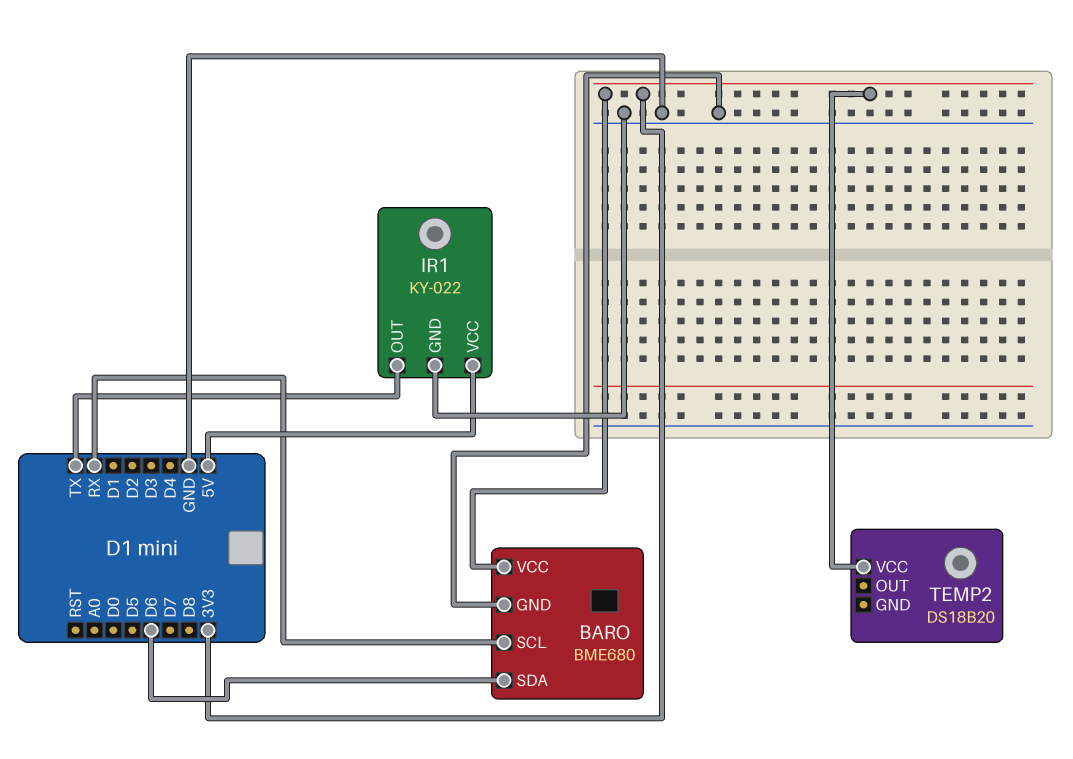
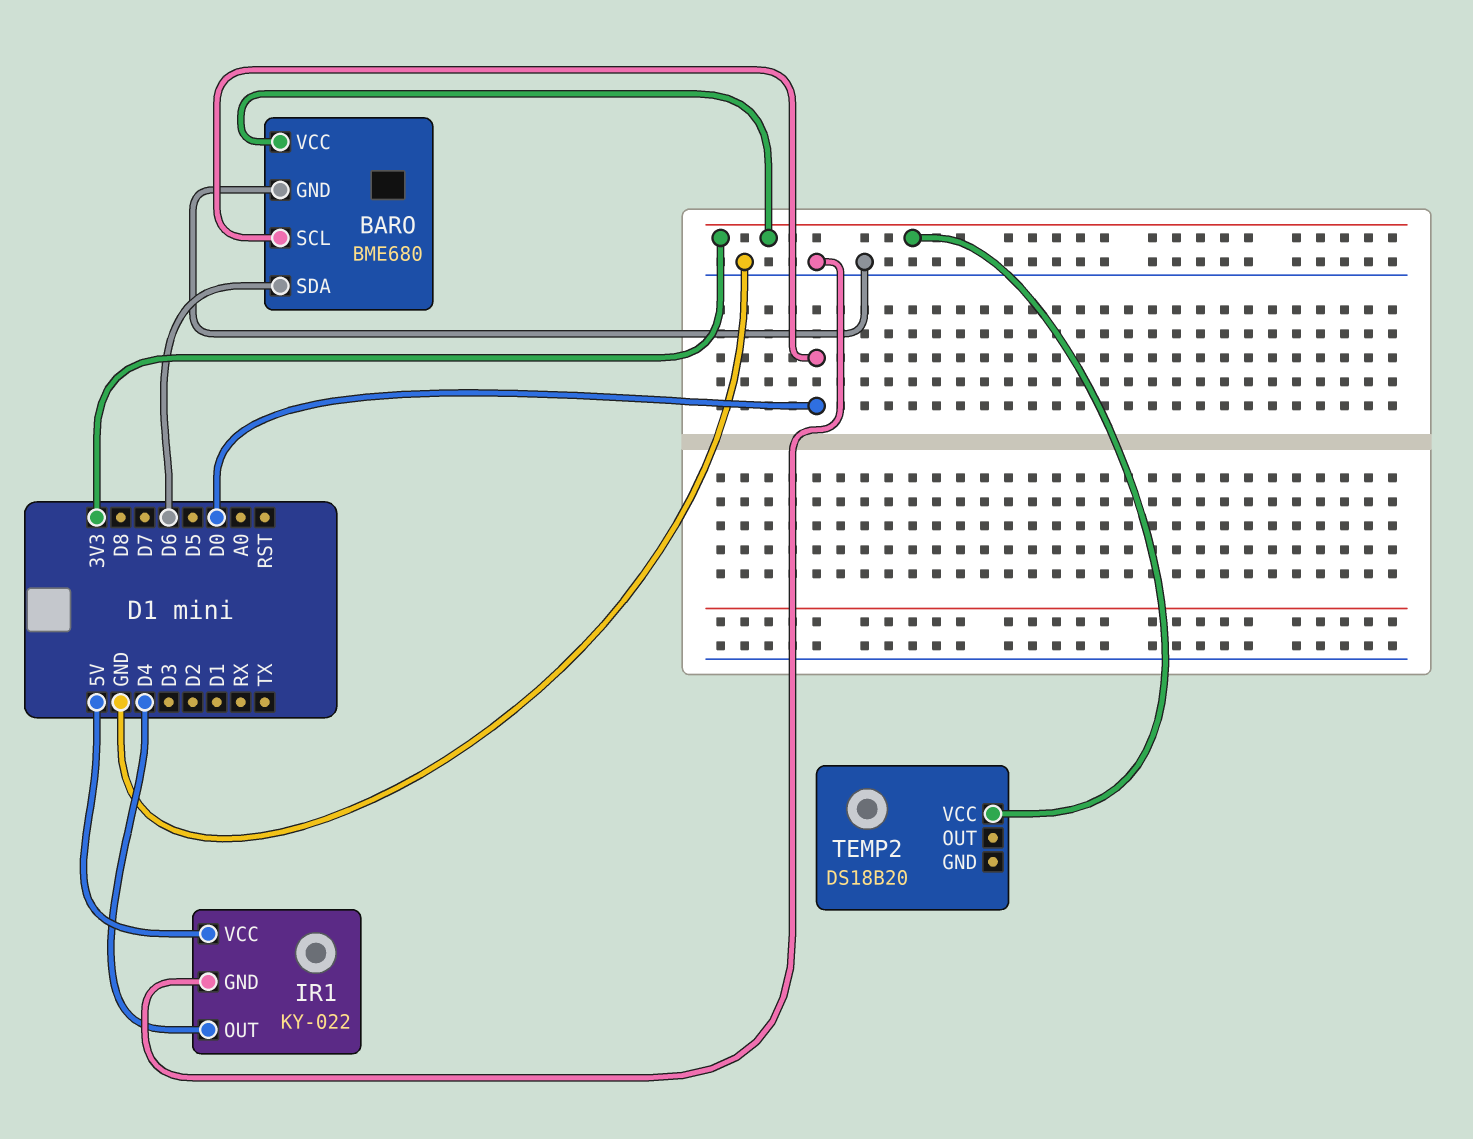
BARO pin SCL: RX -> D0
IR1 pin OUT: TX -> D4

